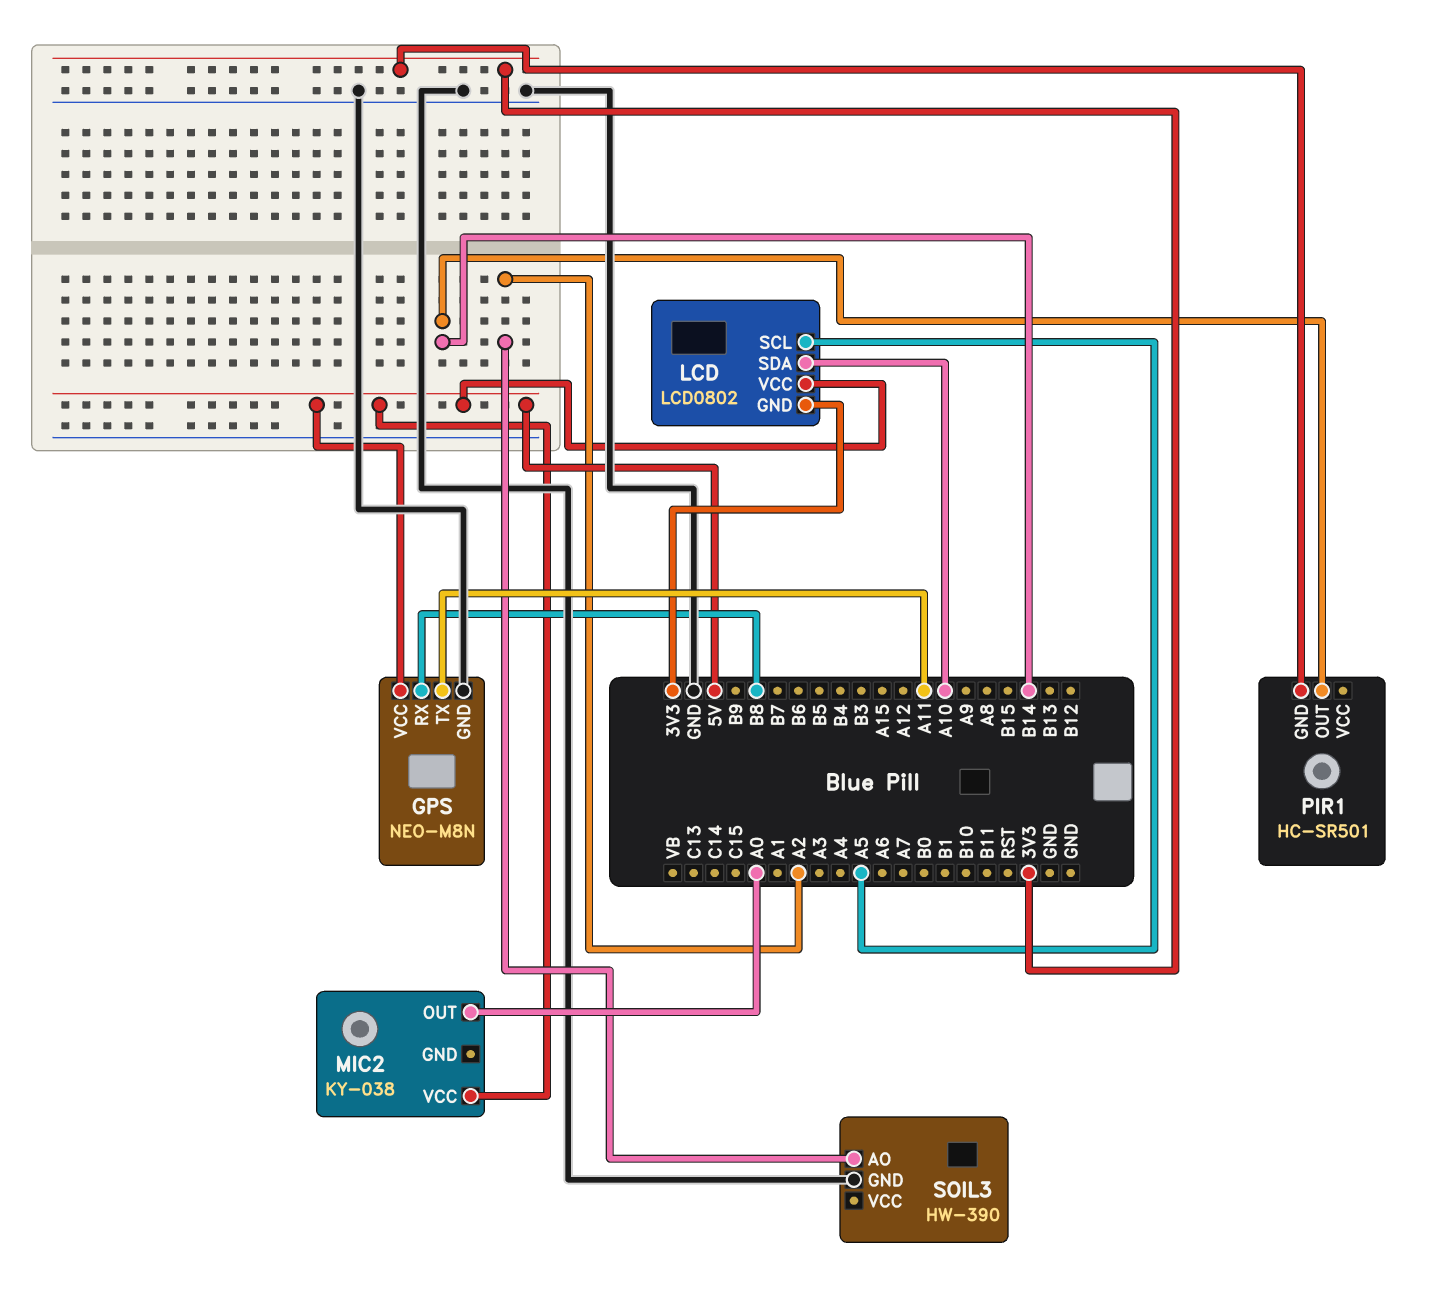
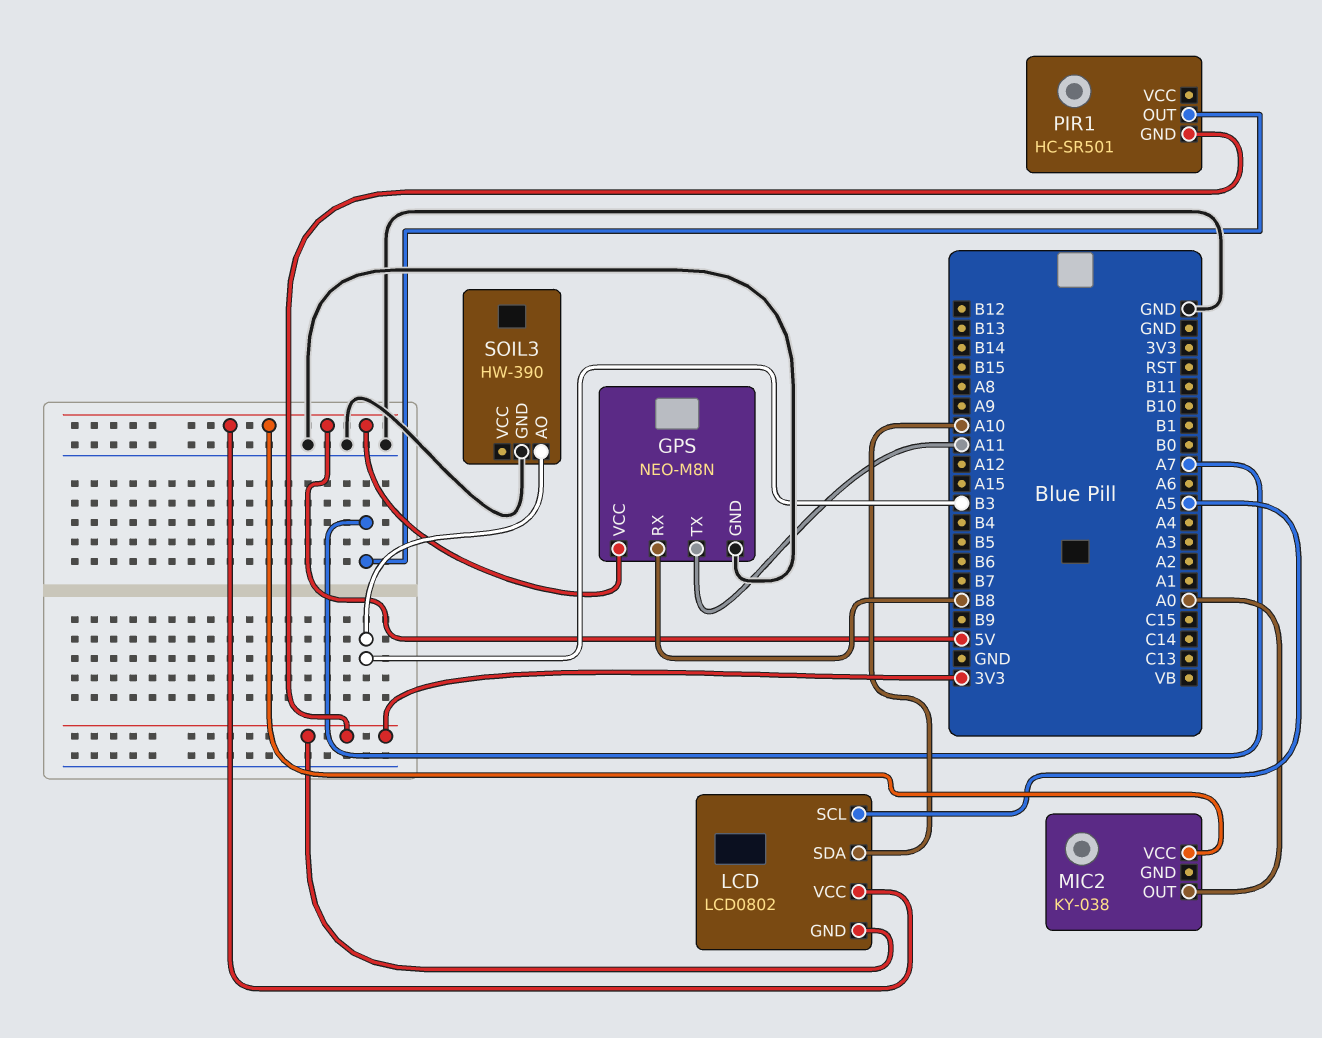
PIR1 pin OUT: B14 -> A7
SOIL3 pin AO: A2 -> B3

